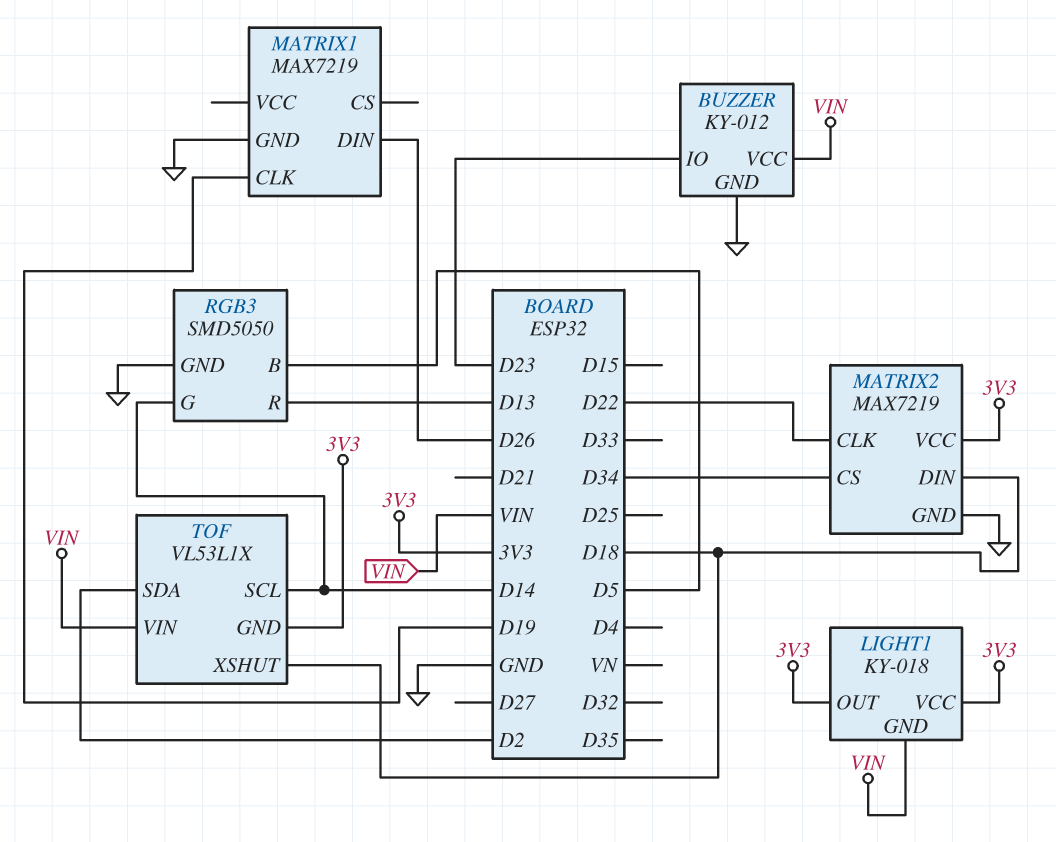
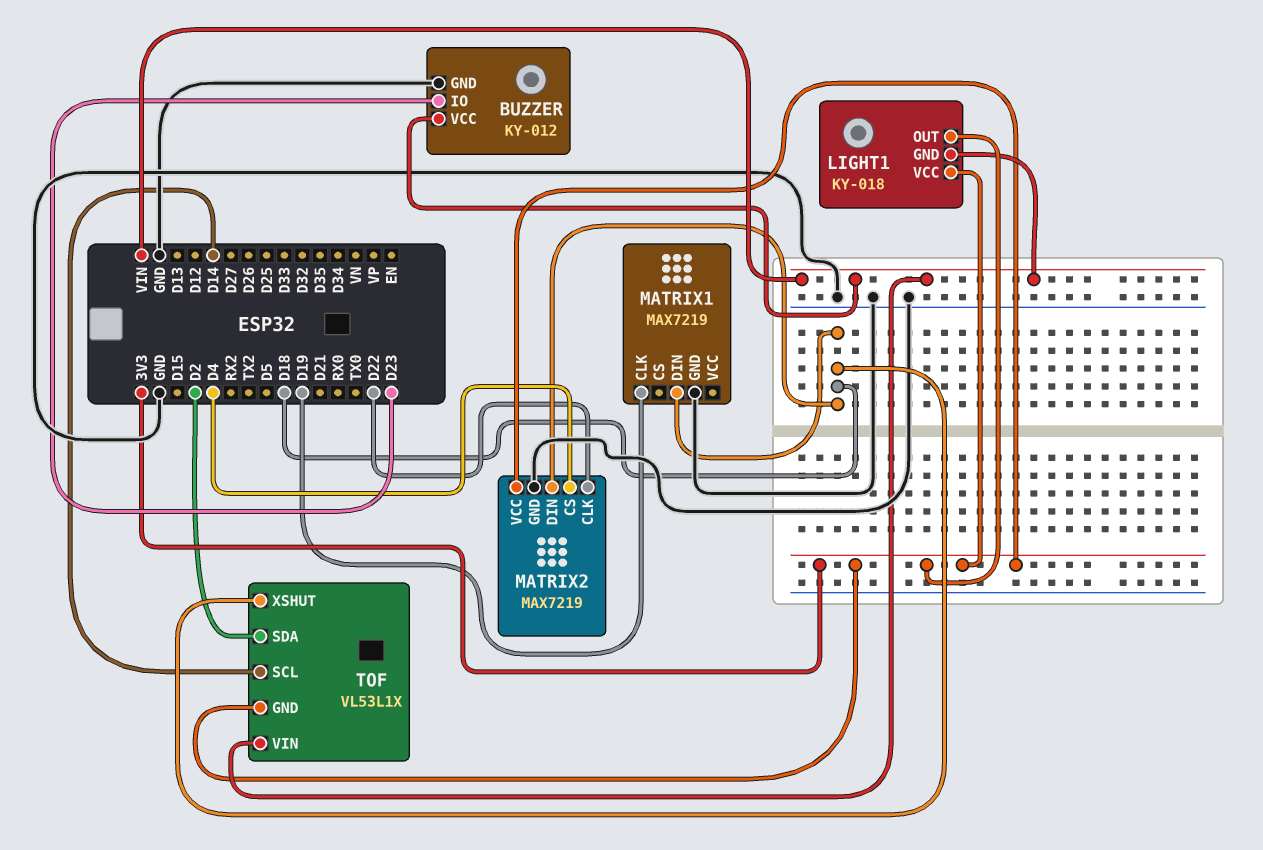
MATRIX1 pin DIN: D26 -> D18
MATRIX2 pin CS: D34 -> D4
RGB3: SMD5050 -> none
RGB3 pin B: D5 -> none
RGB3 pin G: D14 -> none
RGB3 pin GND: GND -> none
RGB3 pin R: D13 -> none

